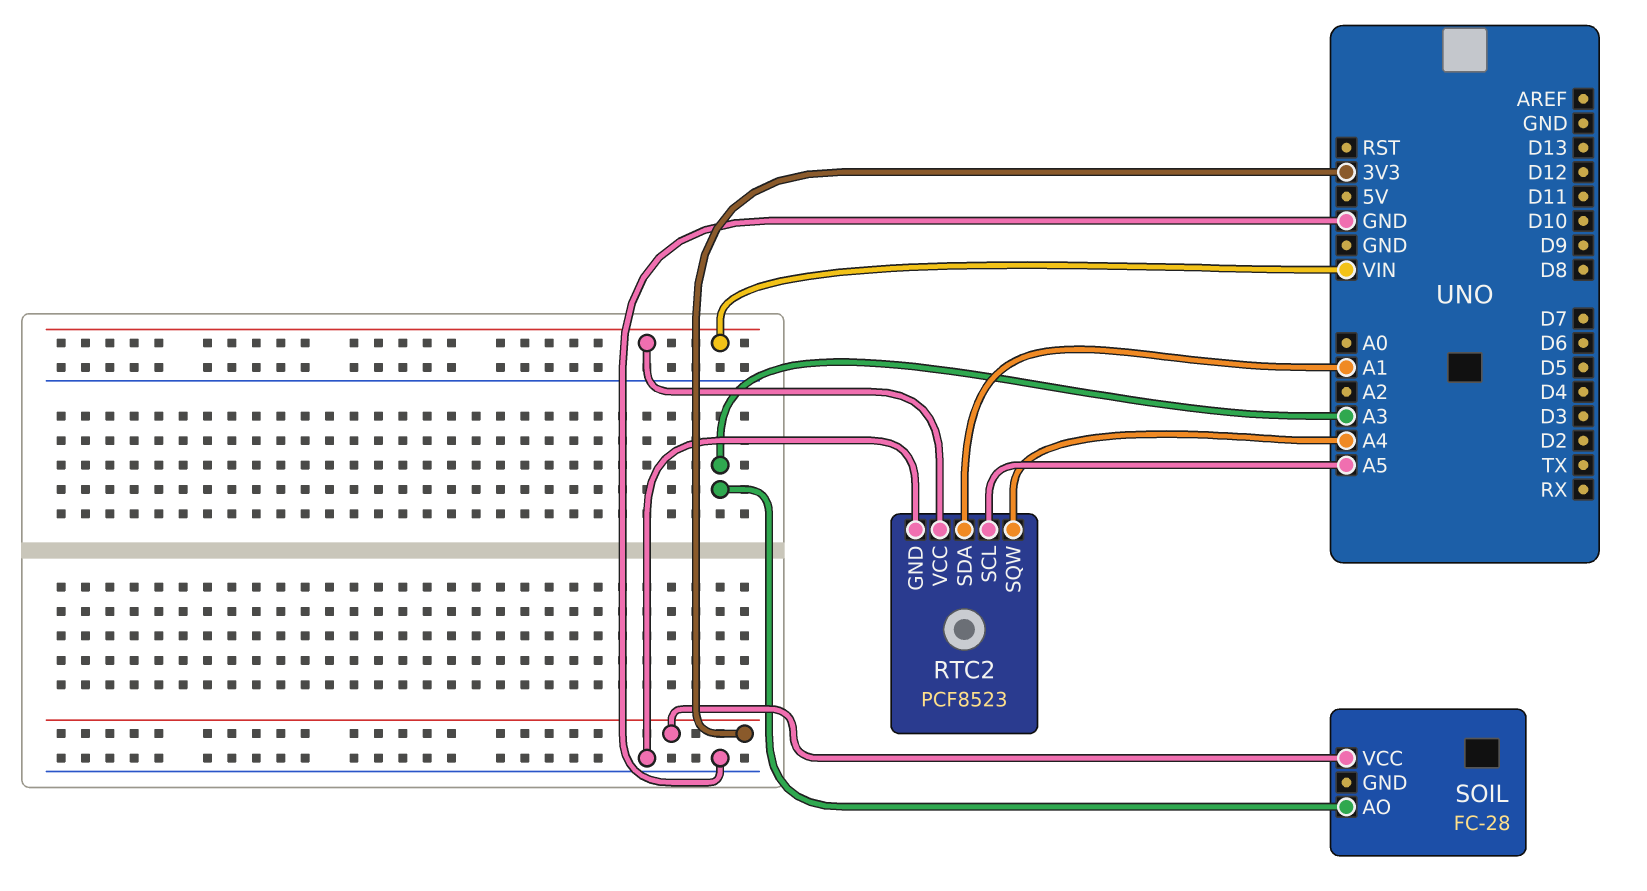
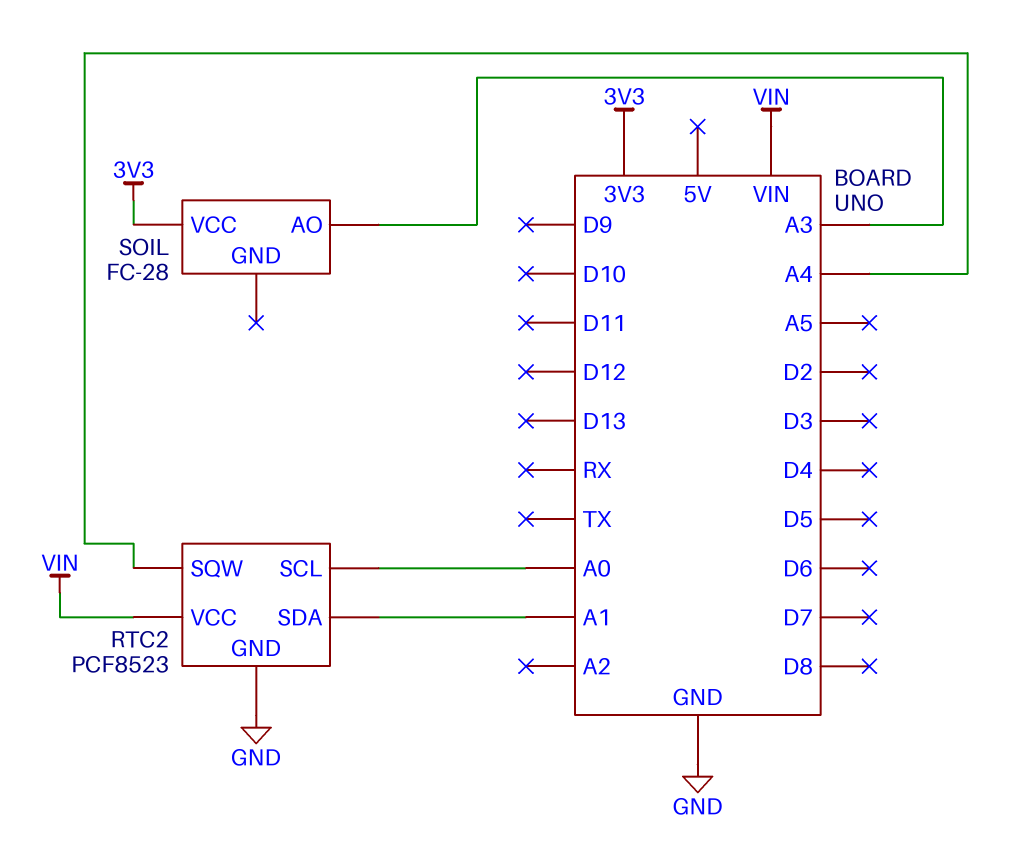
RTC2 pin SCL: A5 -> A0

